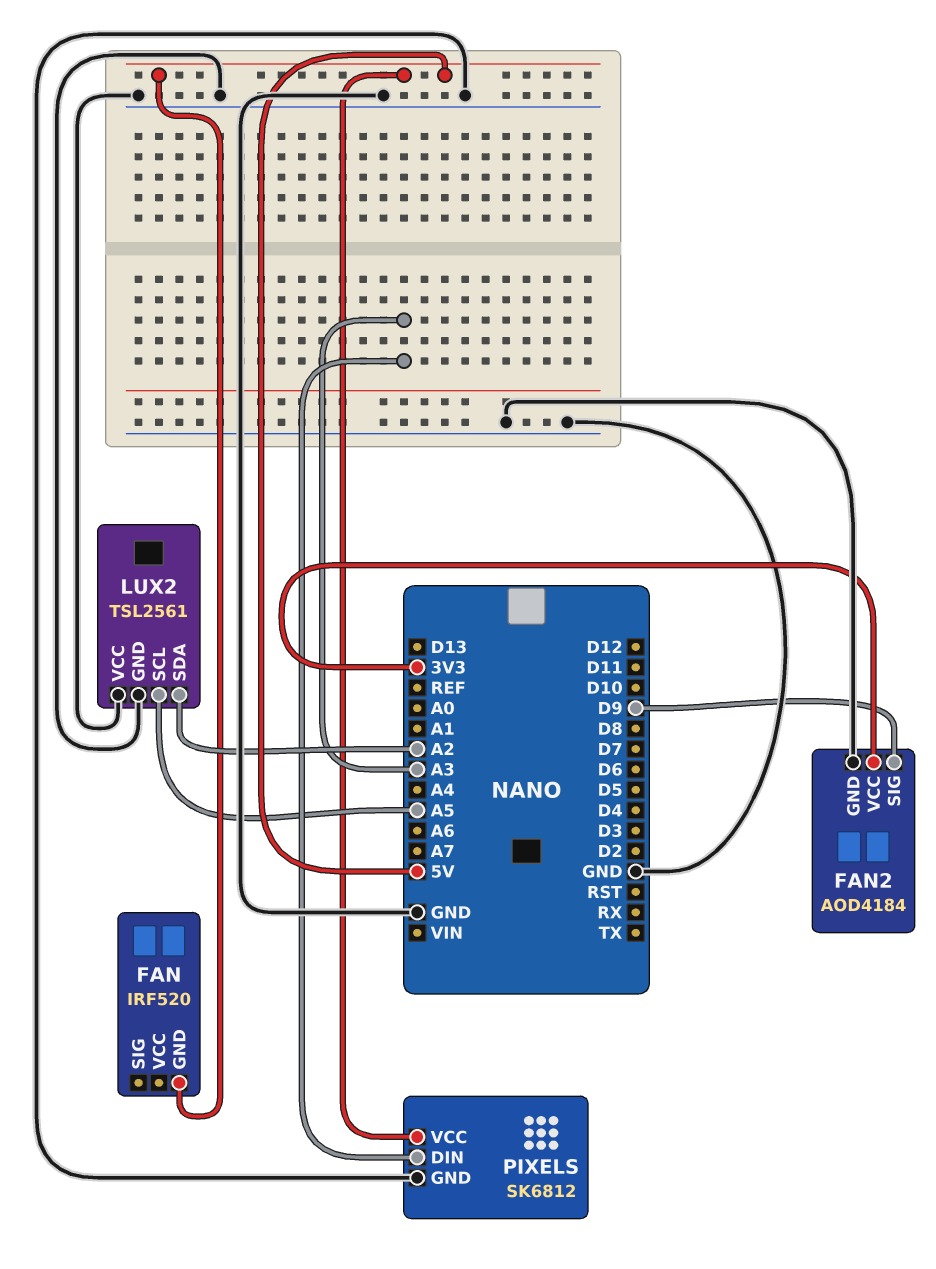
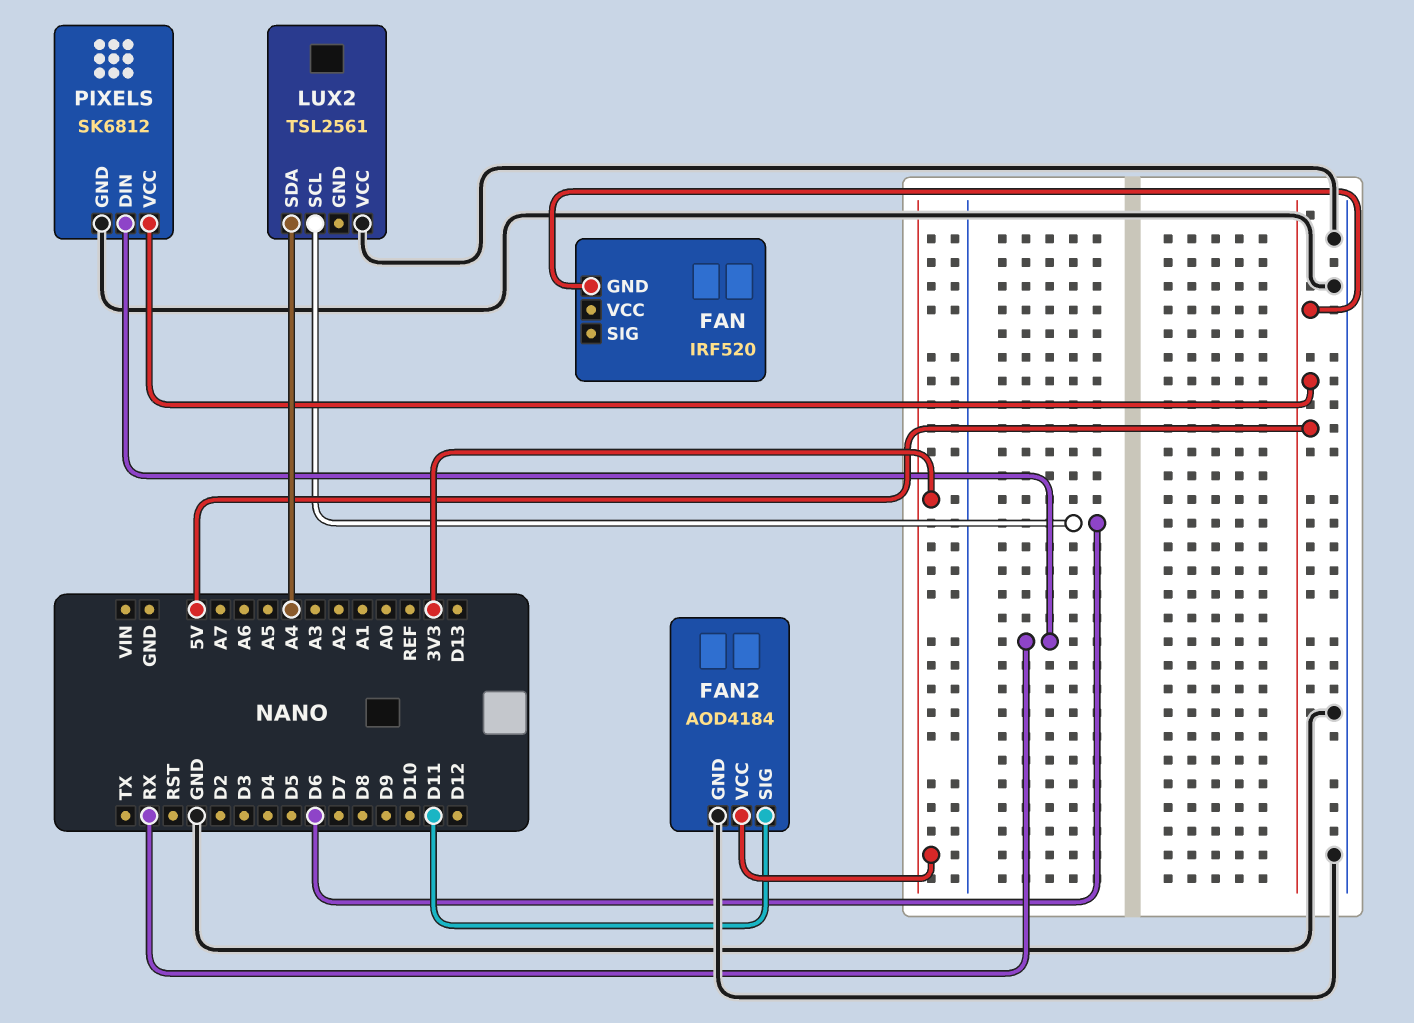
FAN2 pin SIG: D9 -> D11
LUX2 pin GND: GND -> none
LUX2 pin SCL: A5 -> D6
LUX2 pin SDA: A2 -> A4
PIXELS pin DIN: A3 -> RX

